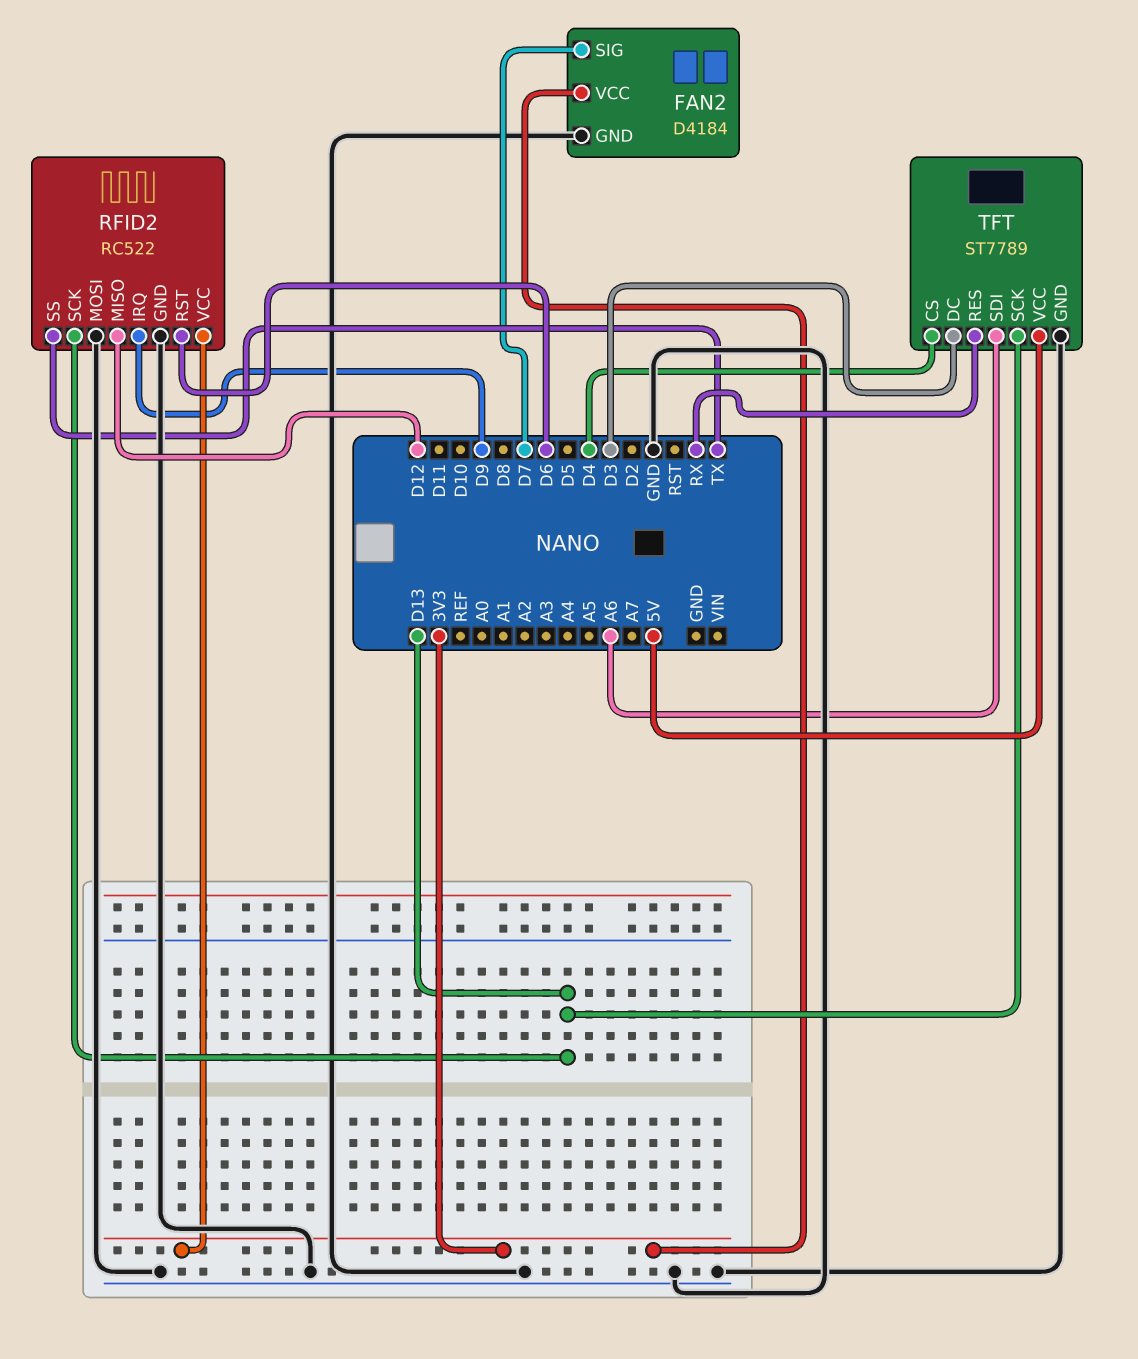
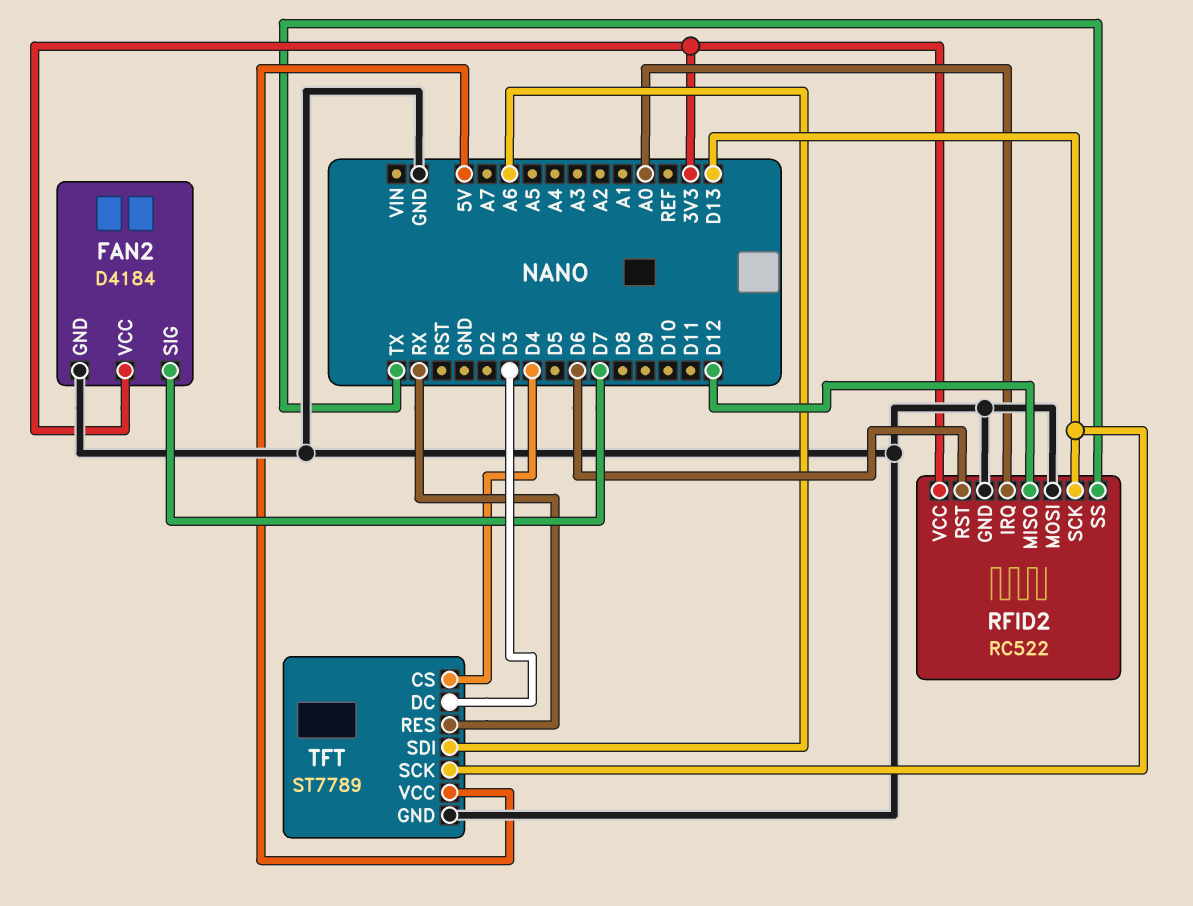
RFID2 pin IRQ: D9 -> A0

